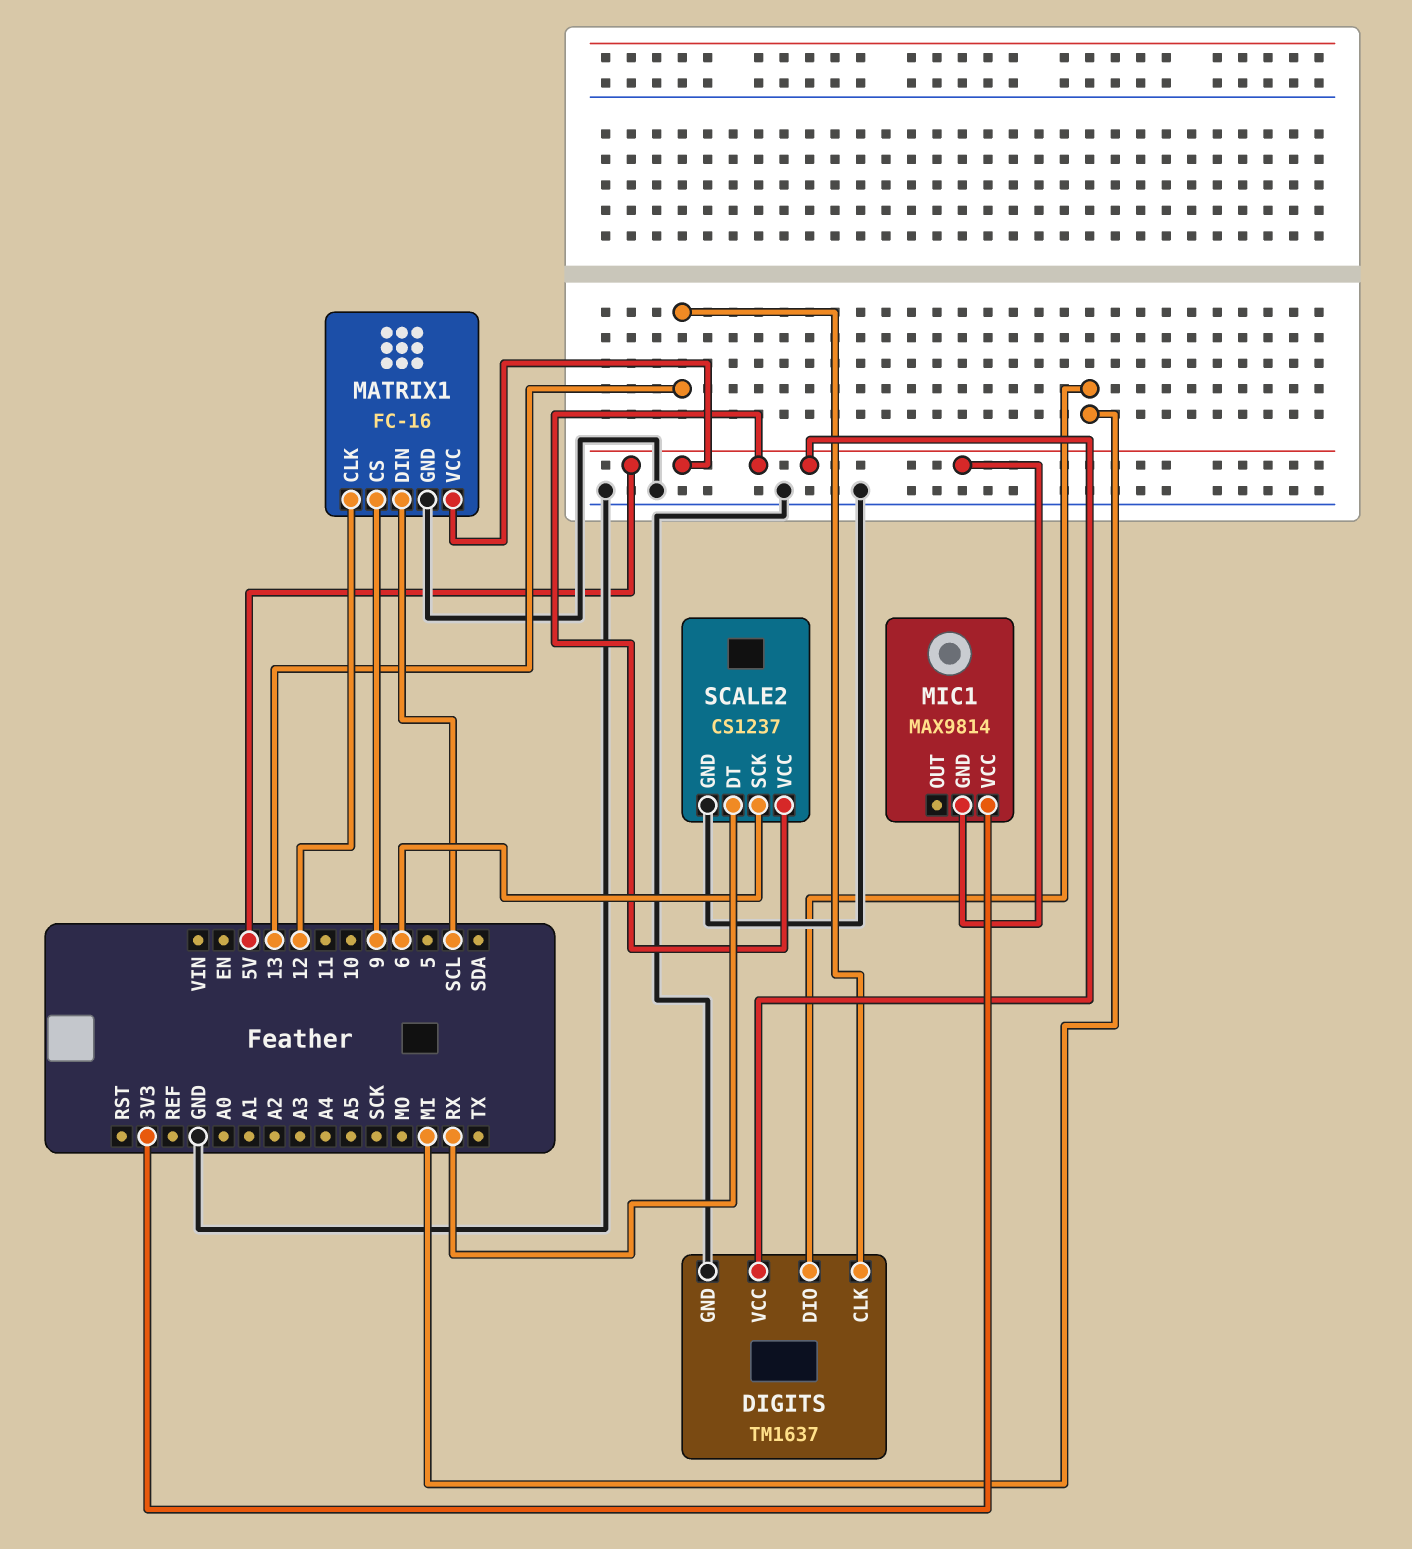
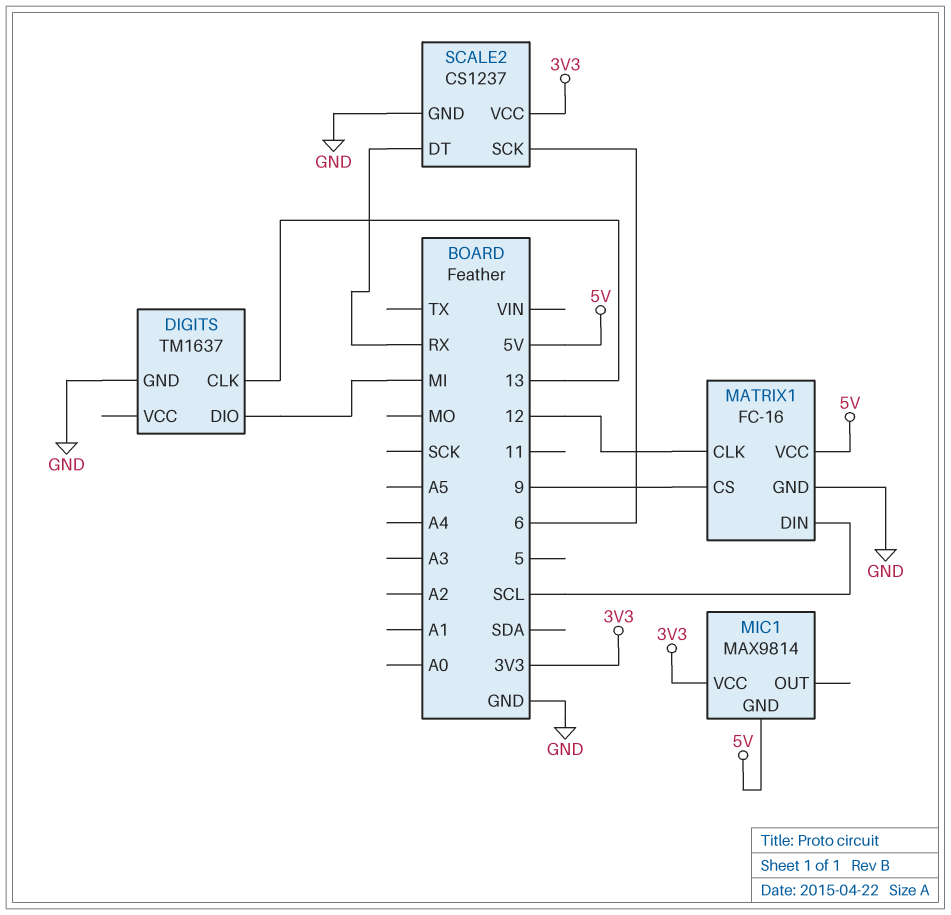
DIGITS pin VCC: 5V -> none
SCALE2 pin VCC: 5V -> 3V3

